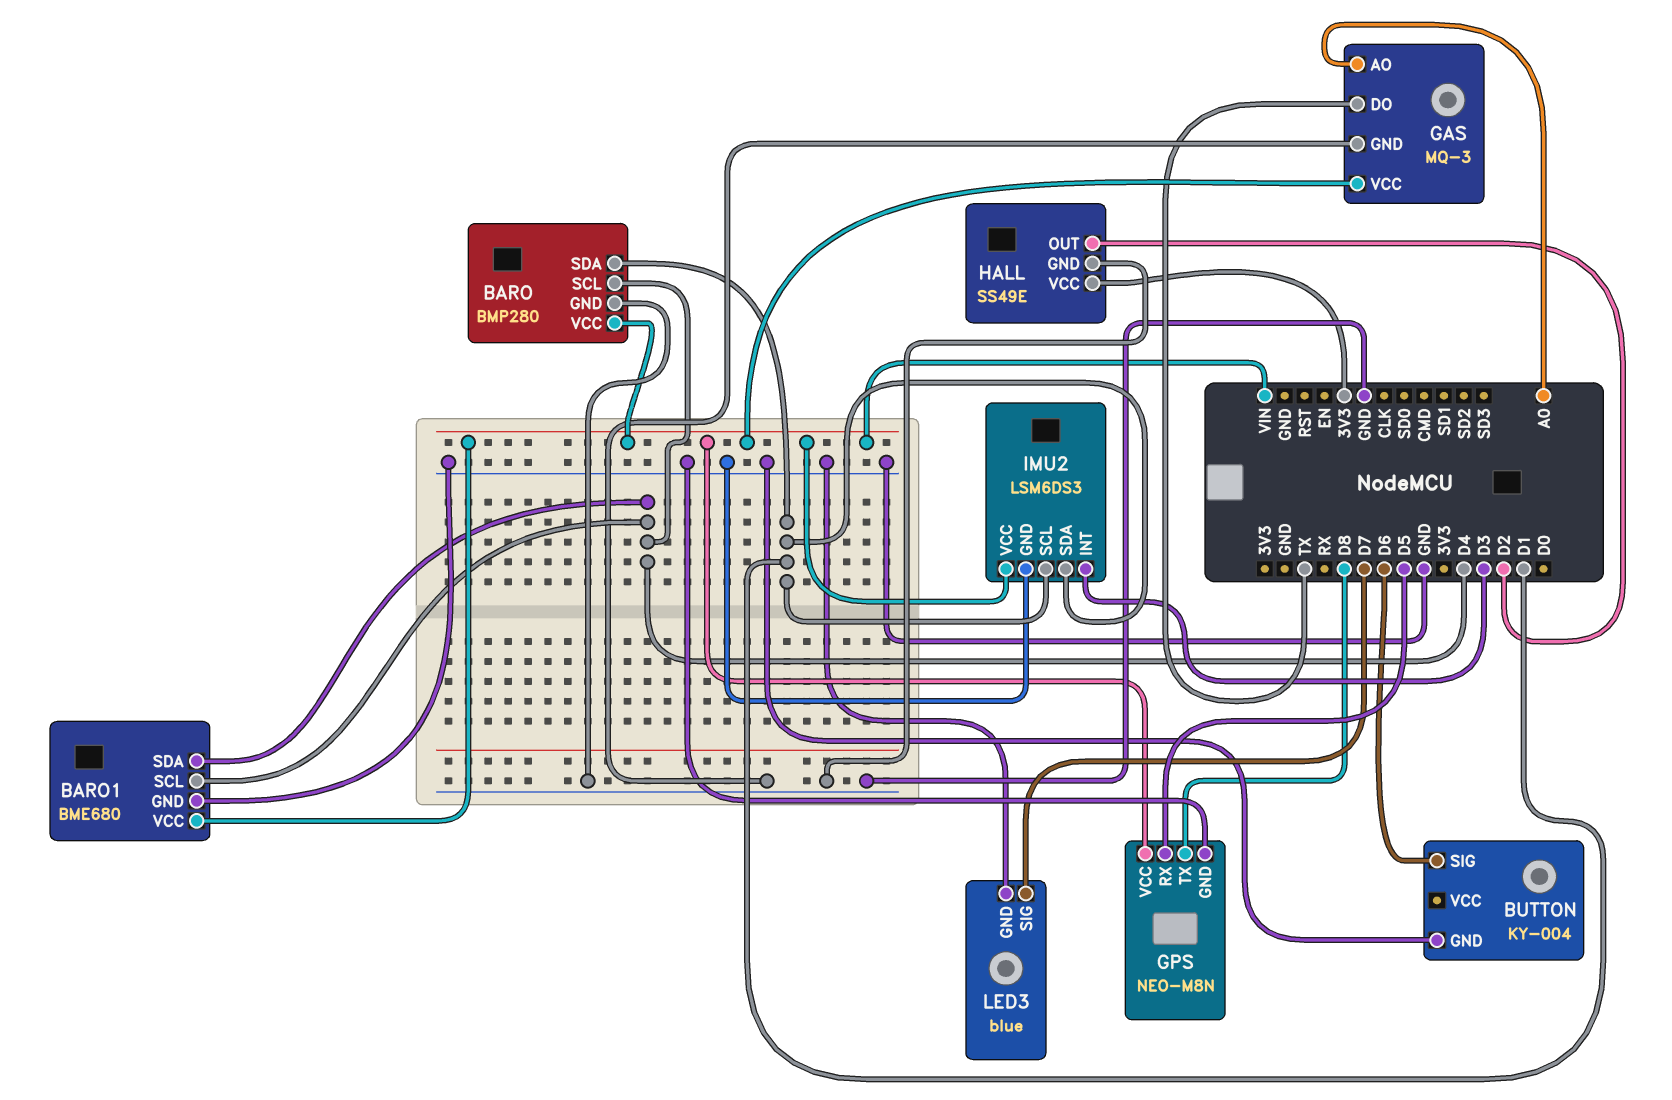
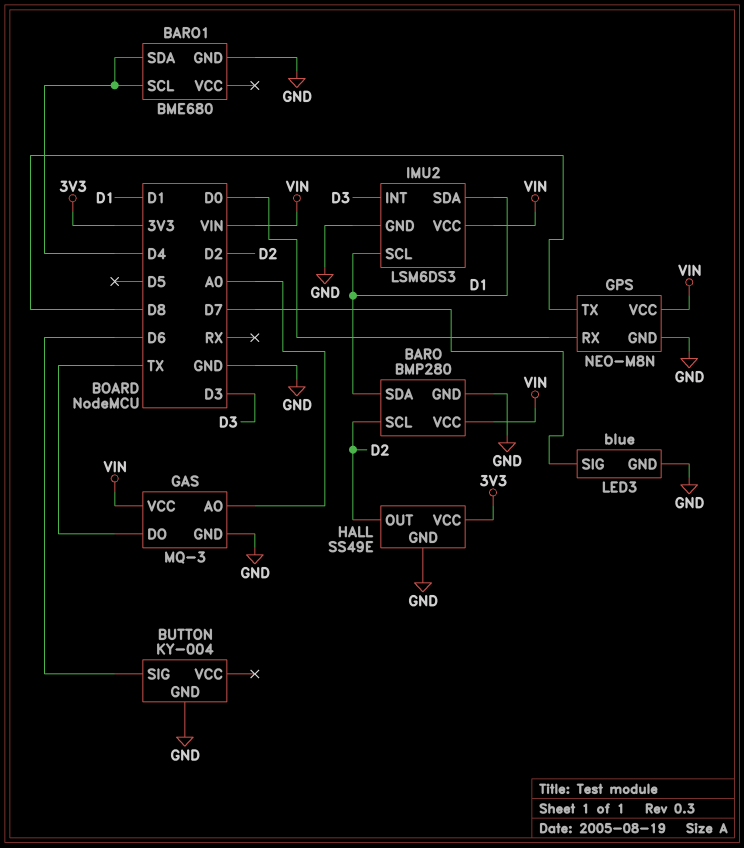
BARO pin SCL: D4 -> D2
BARO1 pin VCC: VIN -> none
GPS pin RX: D5 -> D0

